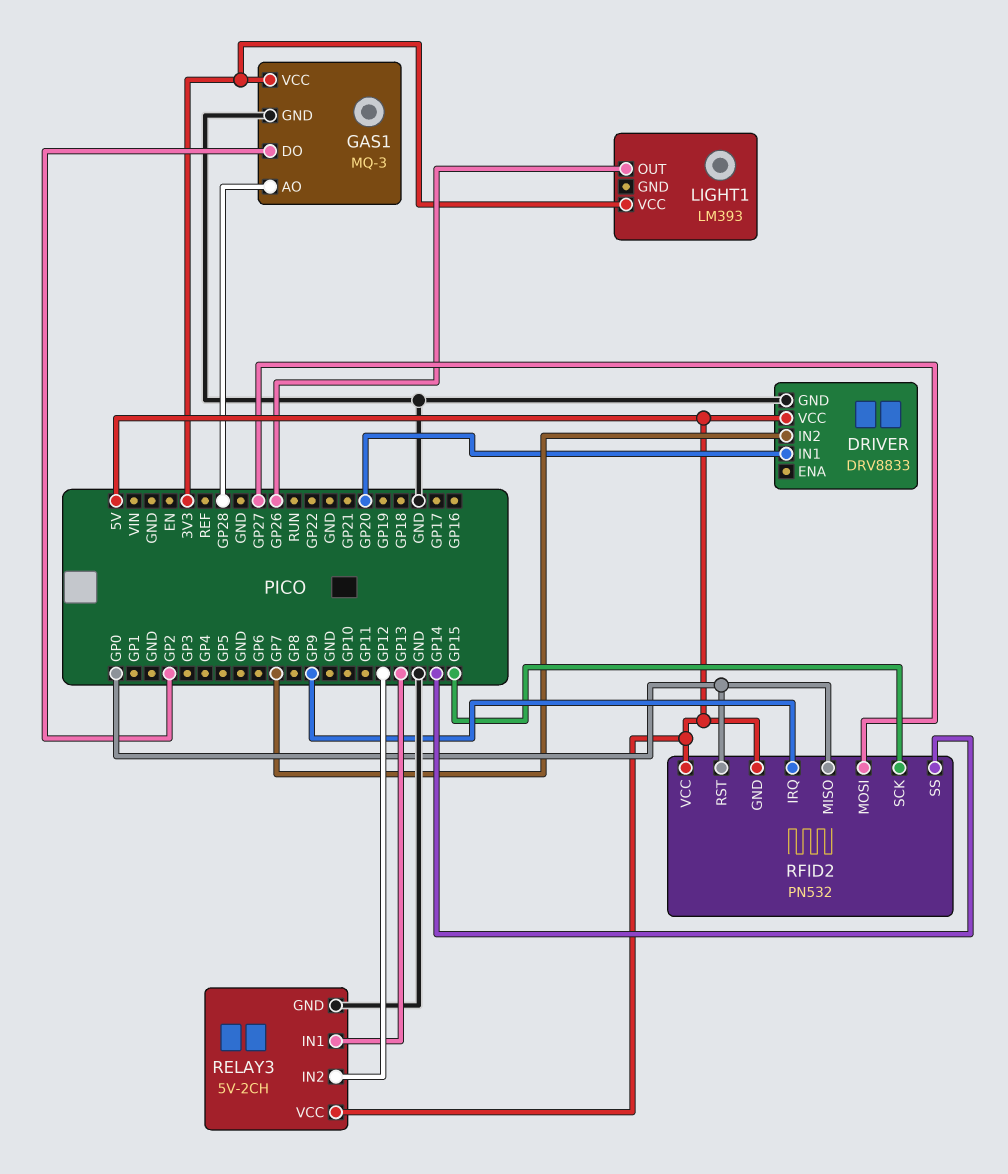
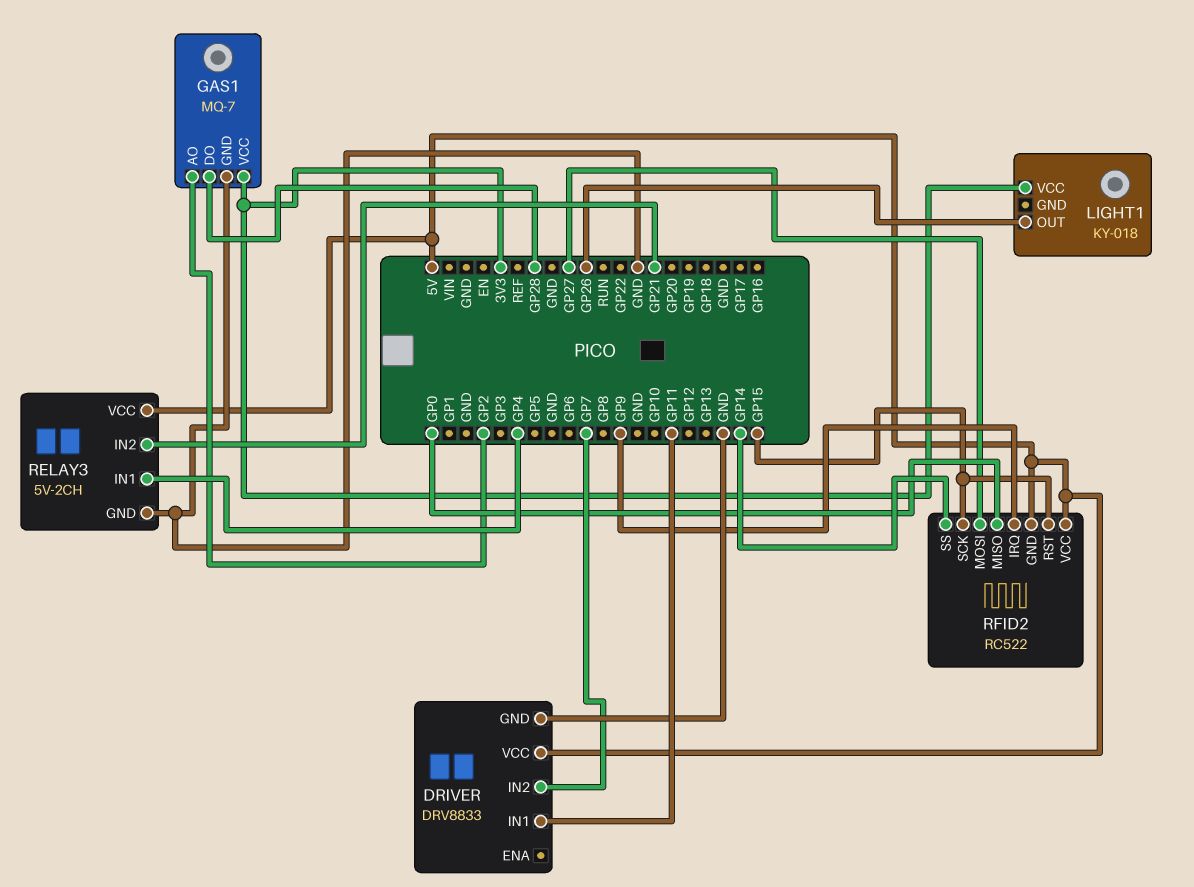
DRIVER pin IN1: GP20 -> GP11
GAS1: MQ-3 -> MQ-7
GAS1 pin AO: GP28 -> GP2
GAS1 pin DO: GP2 -> GP28
LIGHT1: LM393 -> KY-018
RELAY3 pin IN1: GP13 -> GP4
RELAY3 pin IN2: GP12 -> GP21
RFID2: PN532 -> RC522
RFID2 pin RST: GP0 -> GP15

